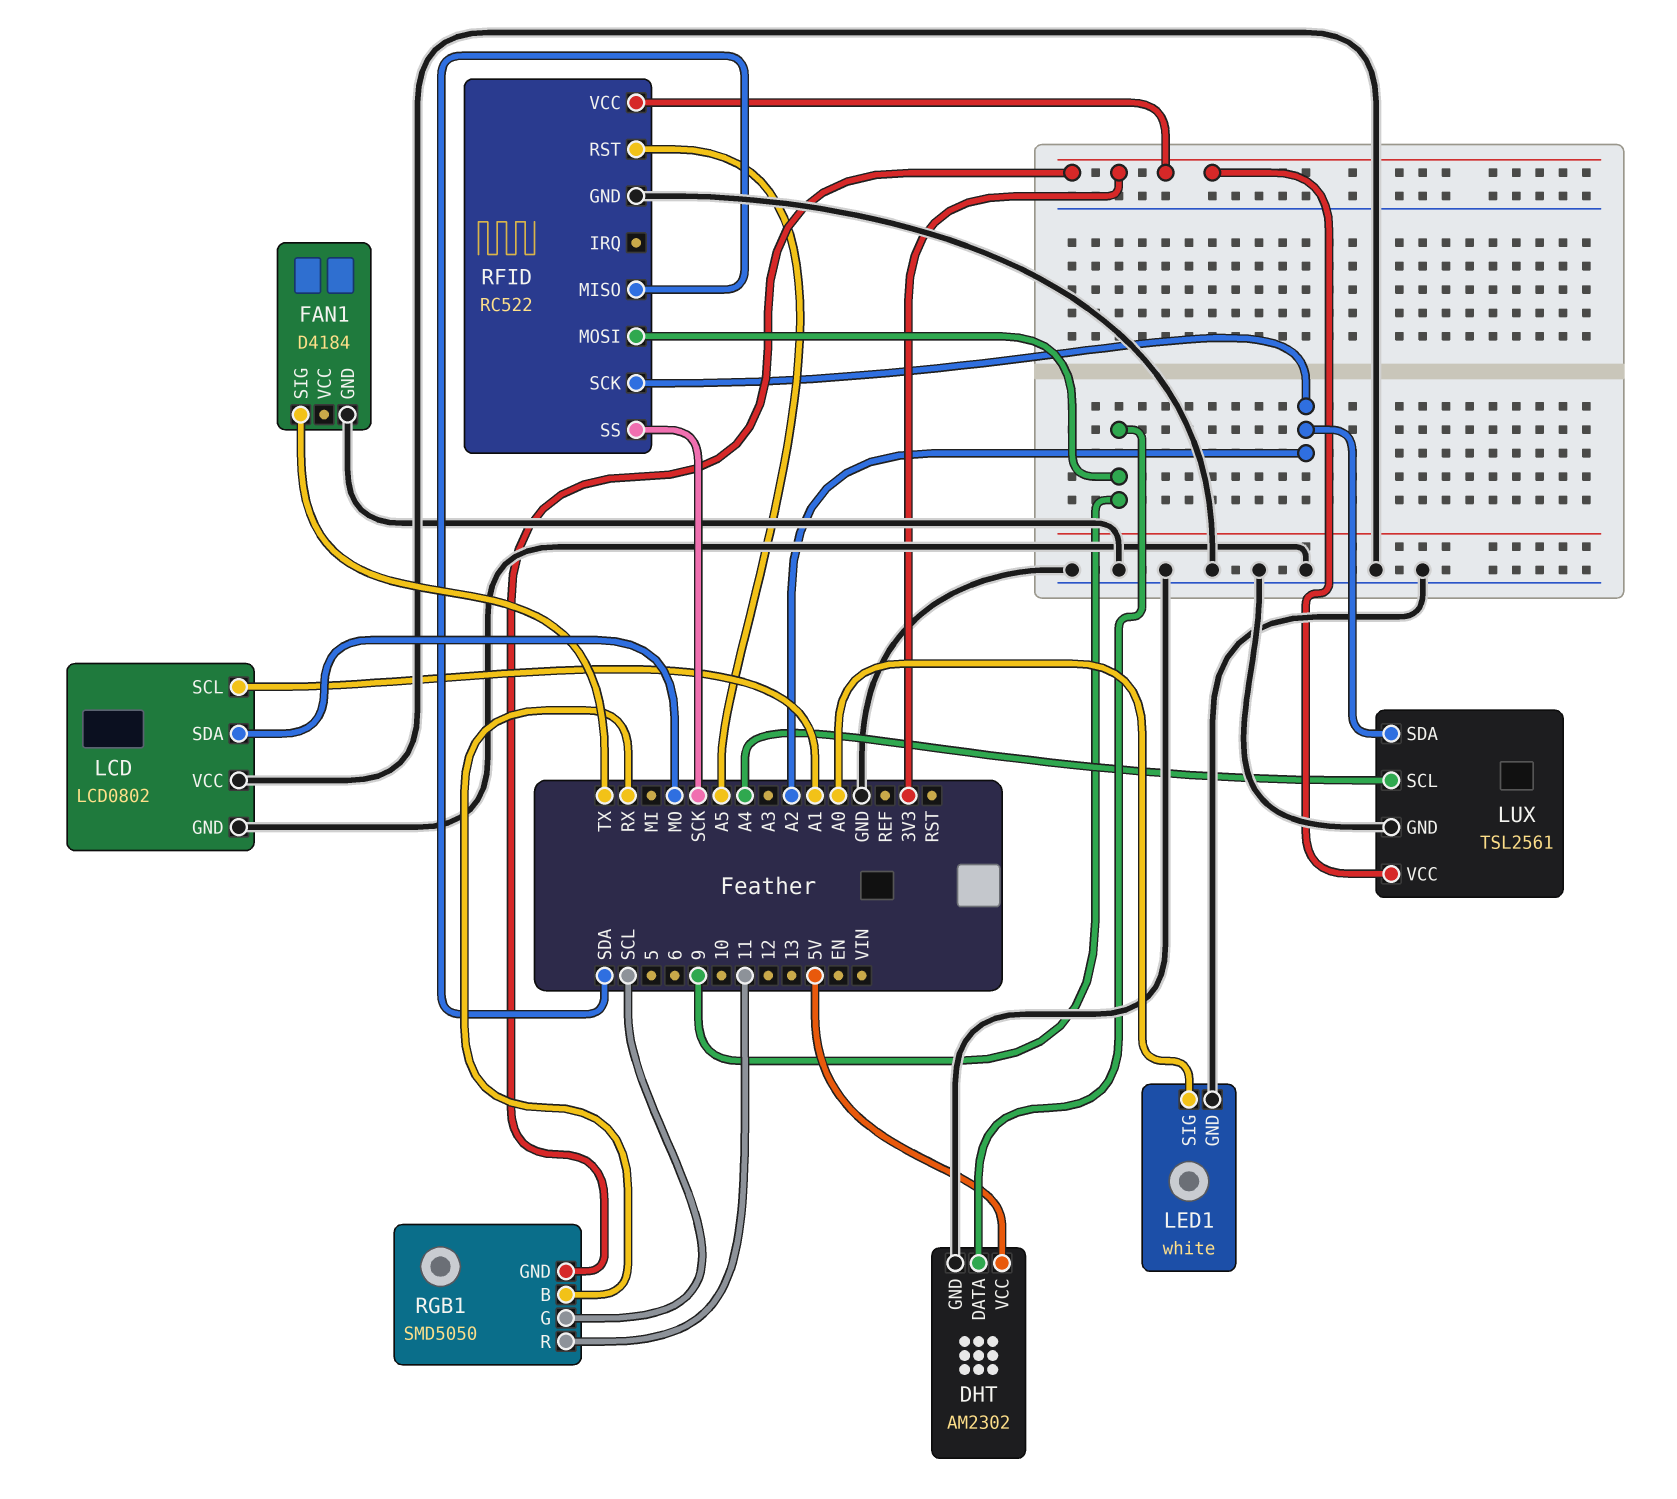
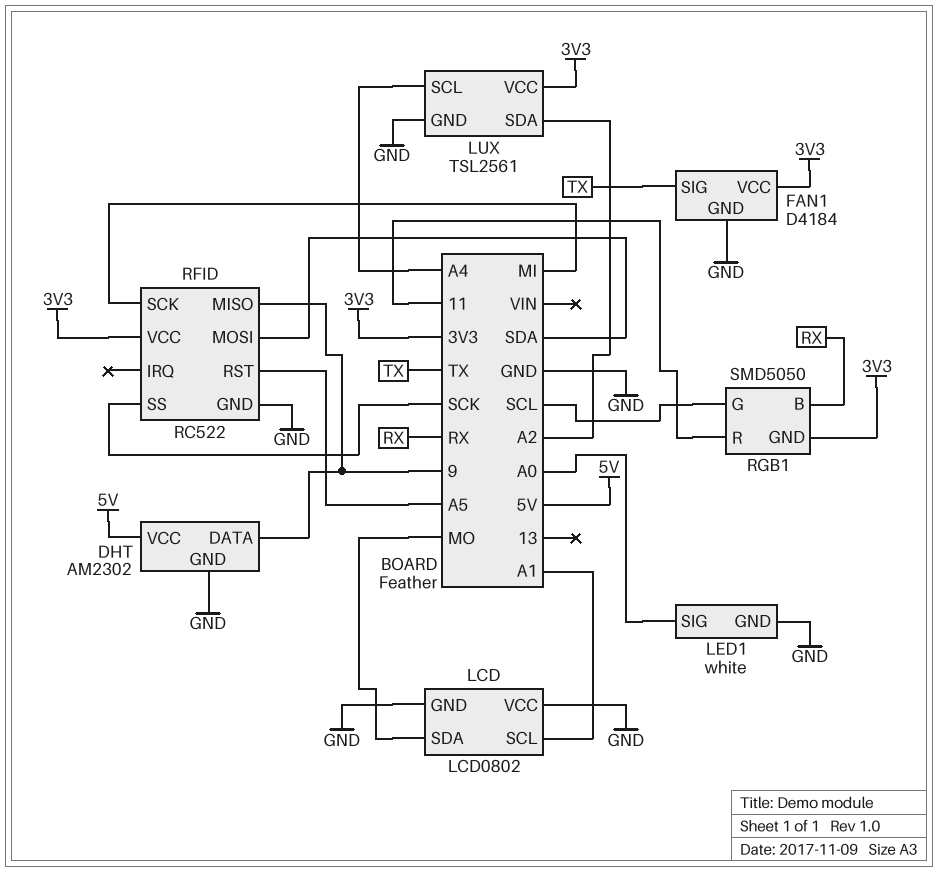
FAN1 pin VCC: none -> 3V3
RFID pin MISO: SDA -> 9
RFID pin MOSI: 9 -> SDA
RFID pin SCK: A2 -> MI

